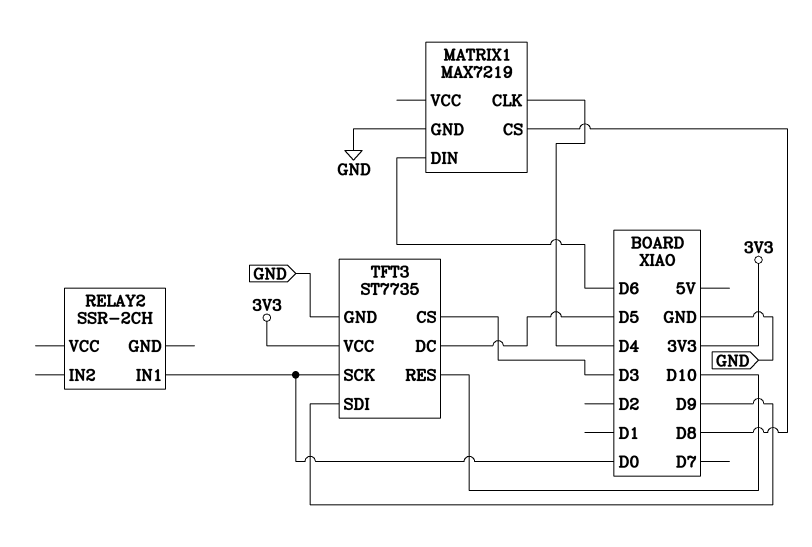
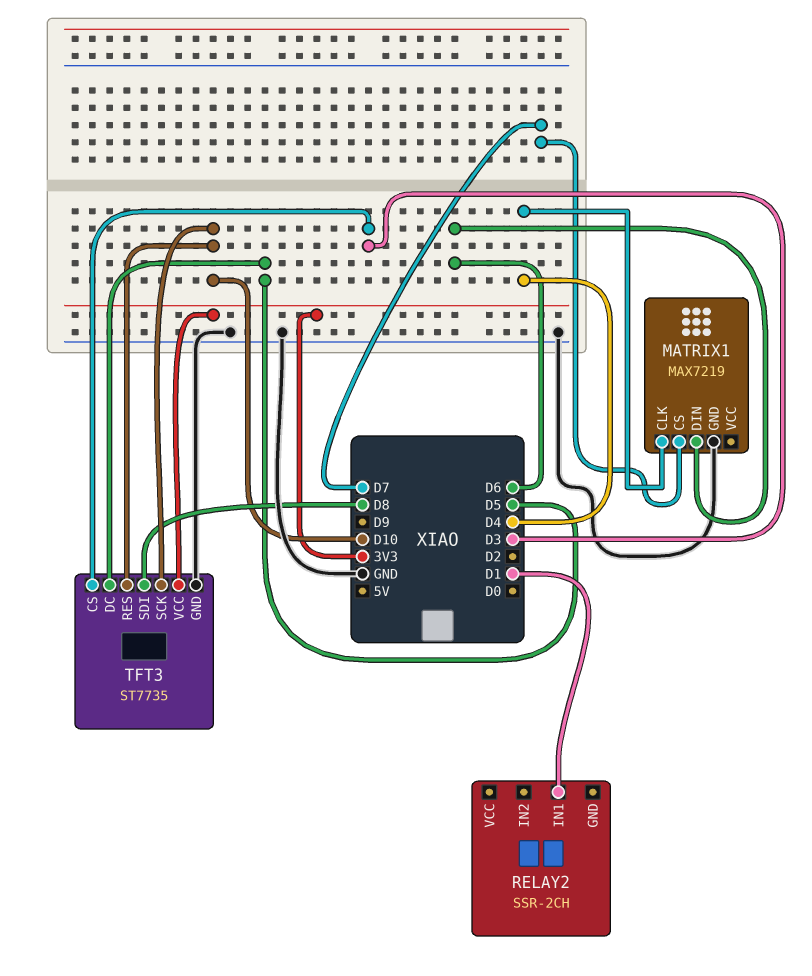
MATRIX1 pin CS: D8 -> D7
RELAY2 pin IN1: D0 -> D1
TFT3 pin SCK: D0 -> D10
TFT3 pin SDI: D9 -> D8

